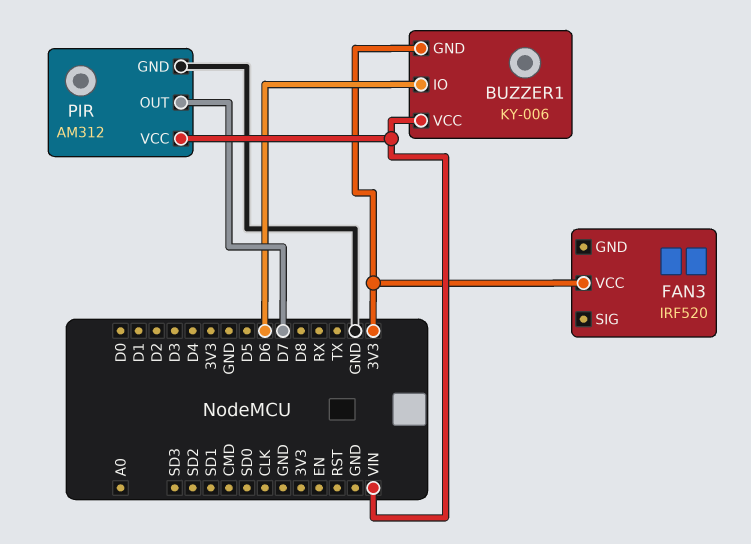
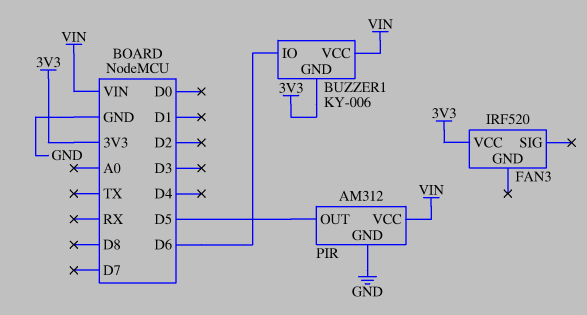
PIR pin OUT: D7 -> D5

